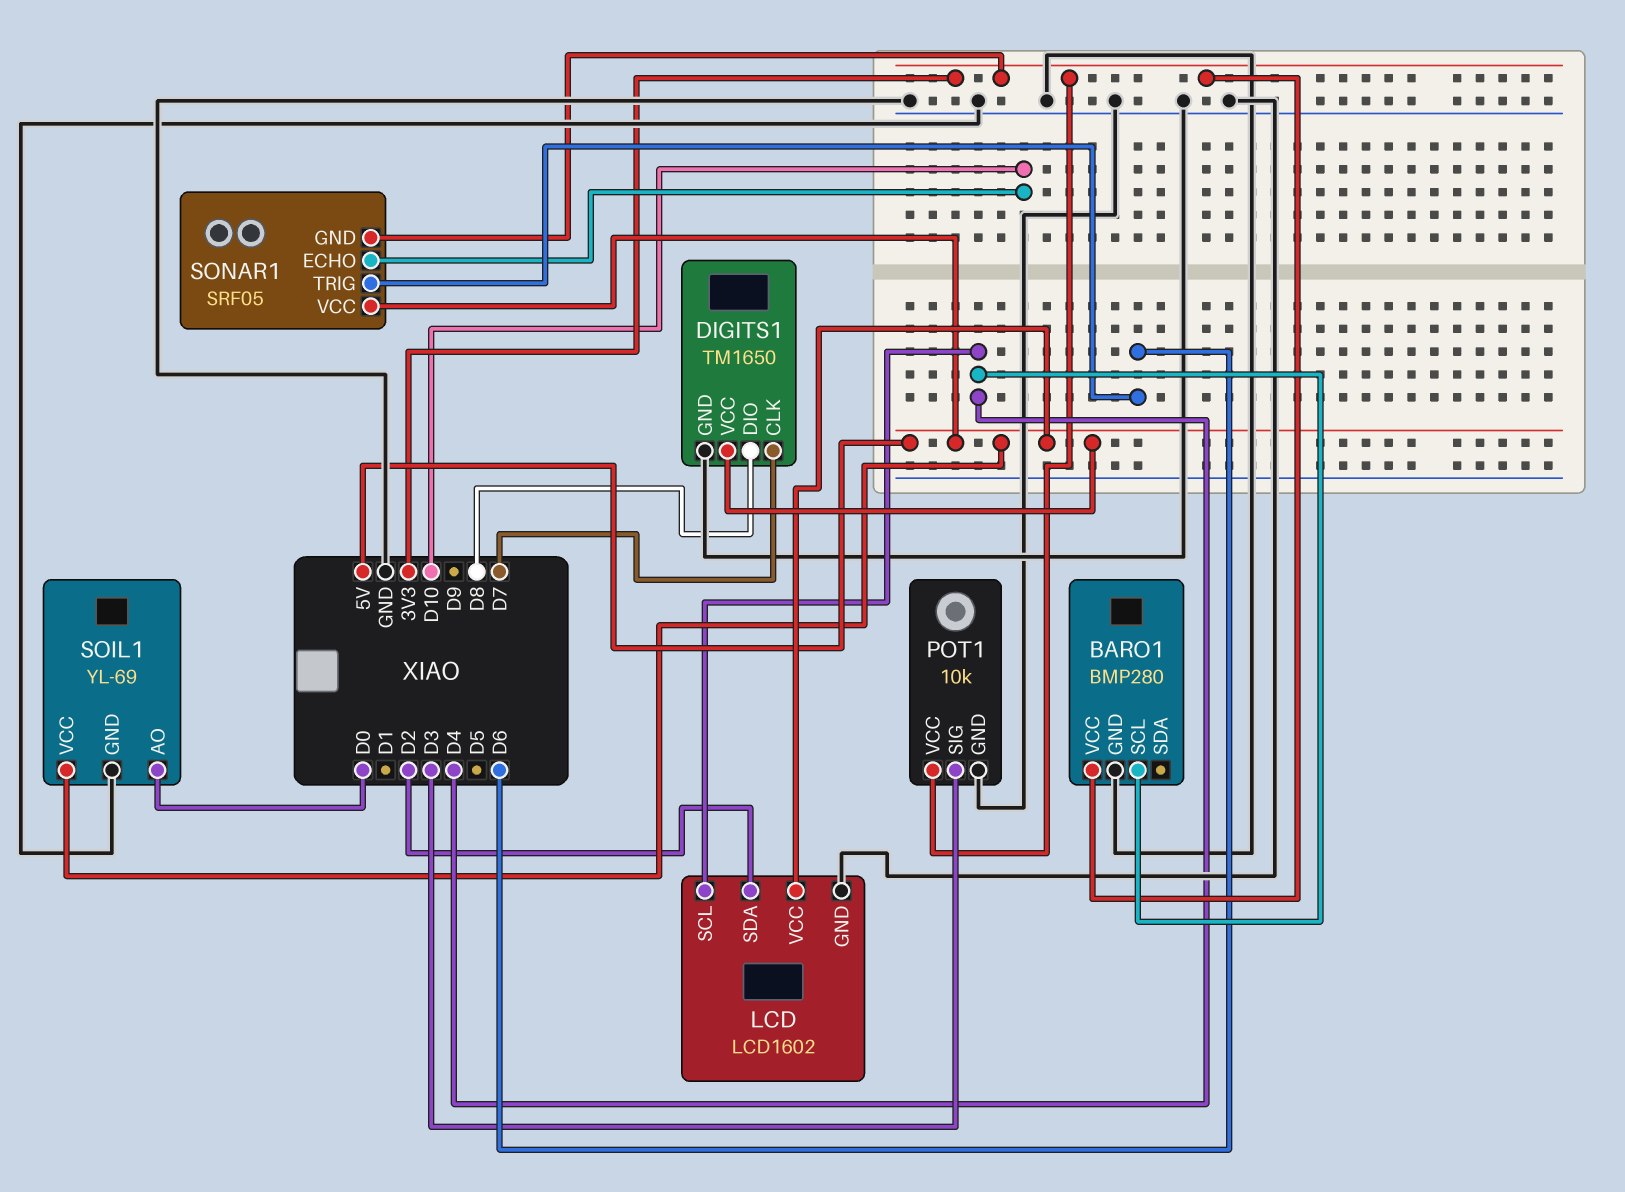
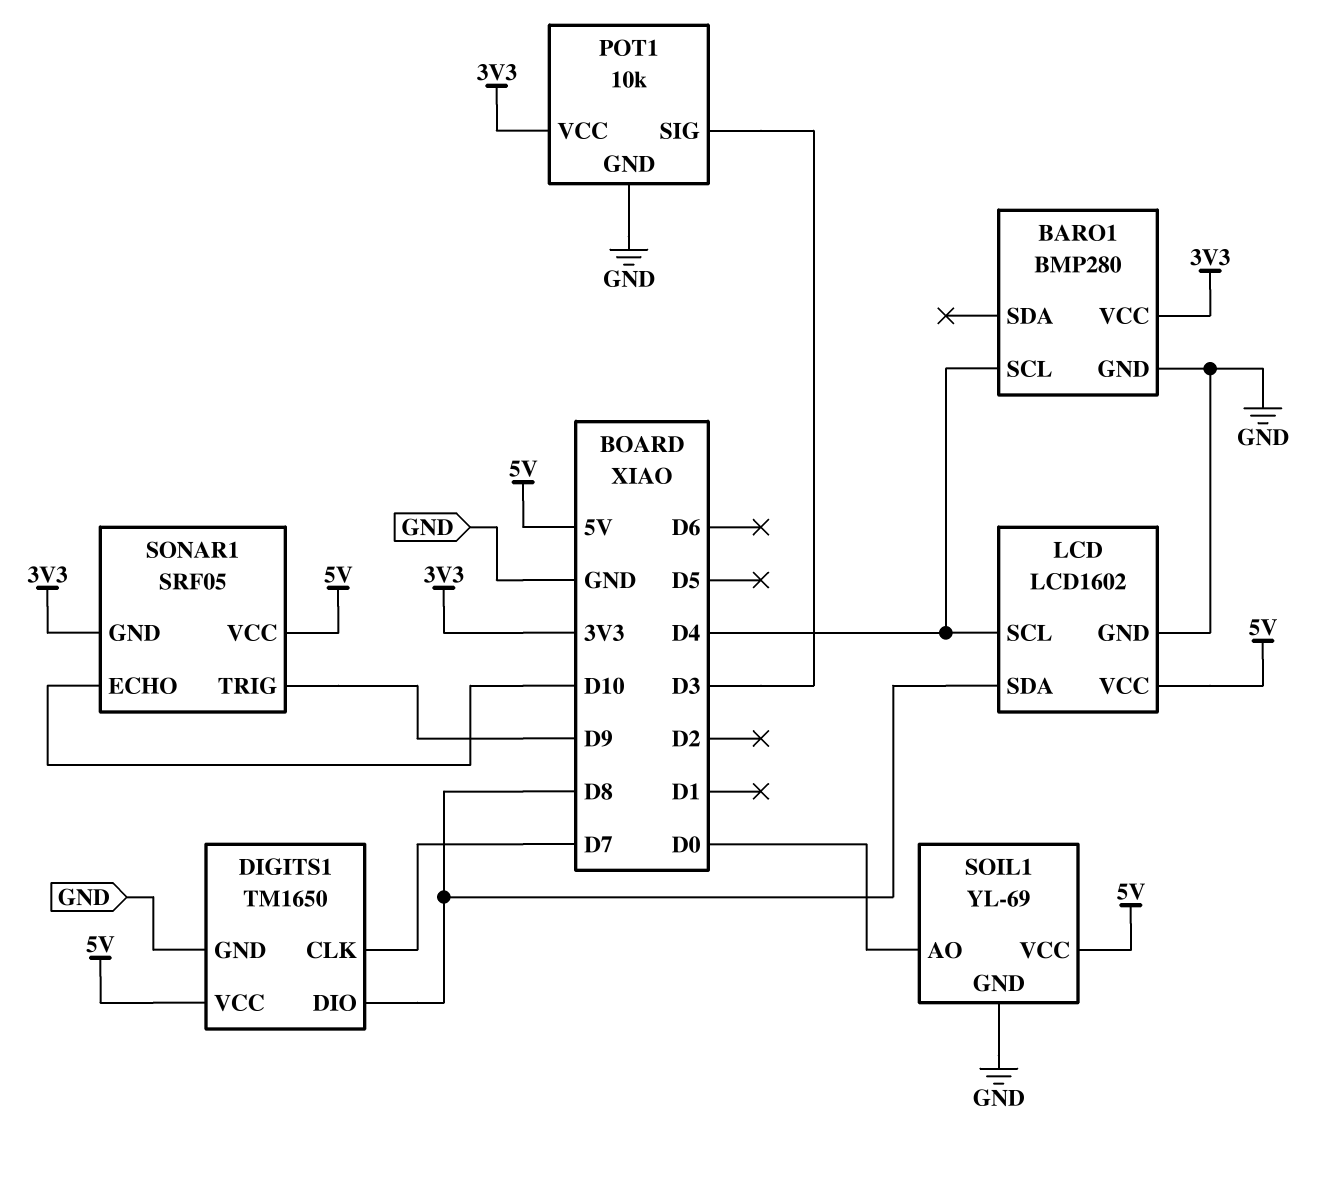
LCD pin SDA: D2 -> D8
SONAR1 pin TRIG: D6 -> D9

